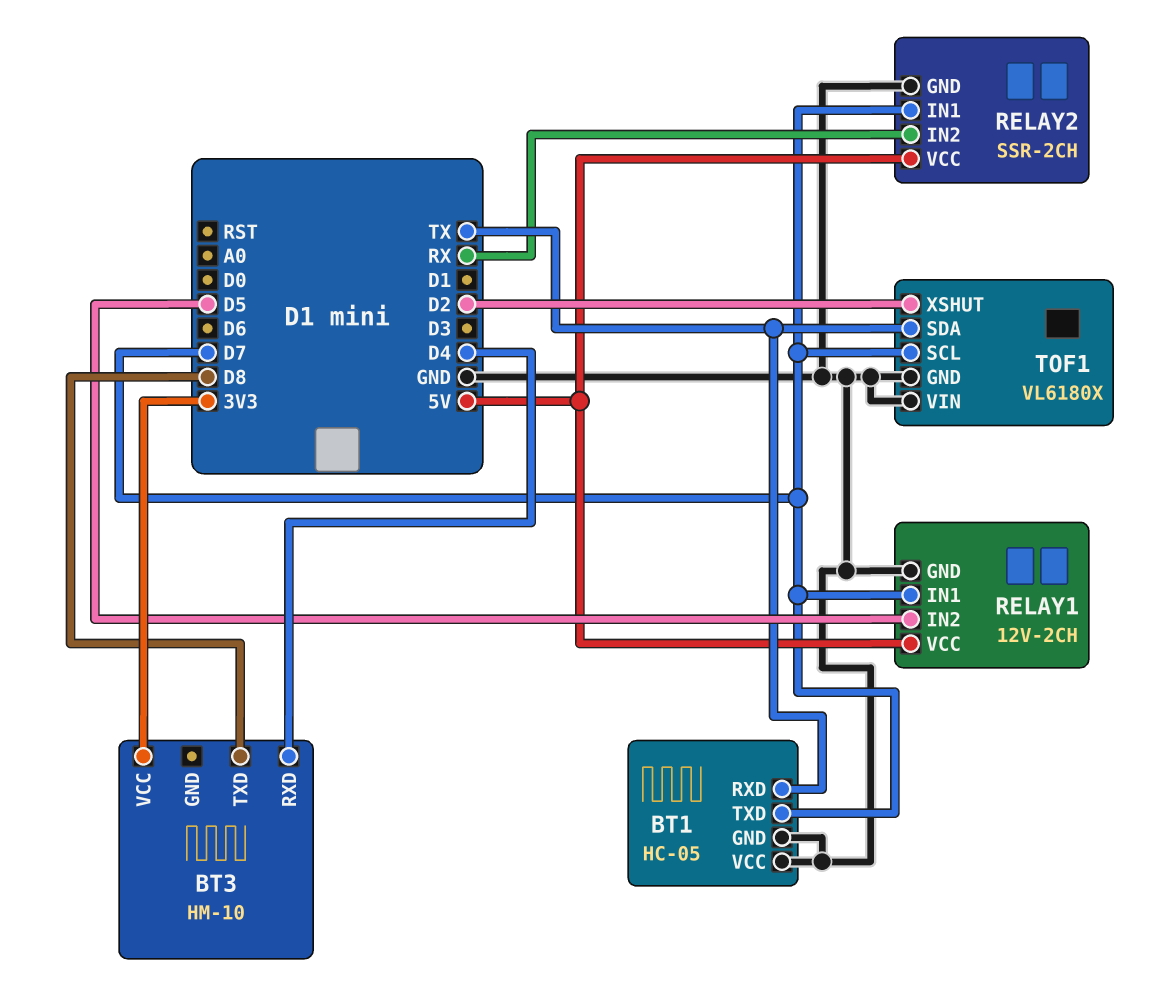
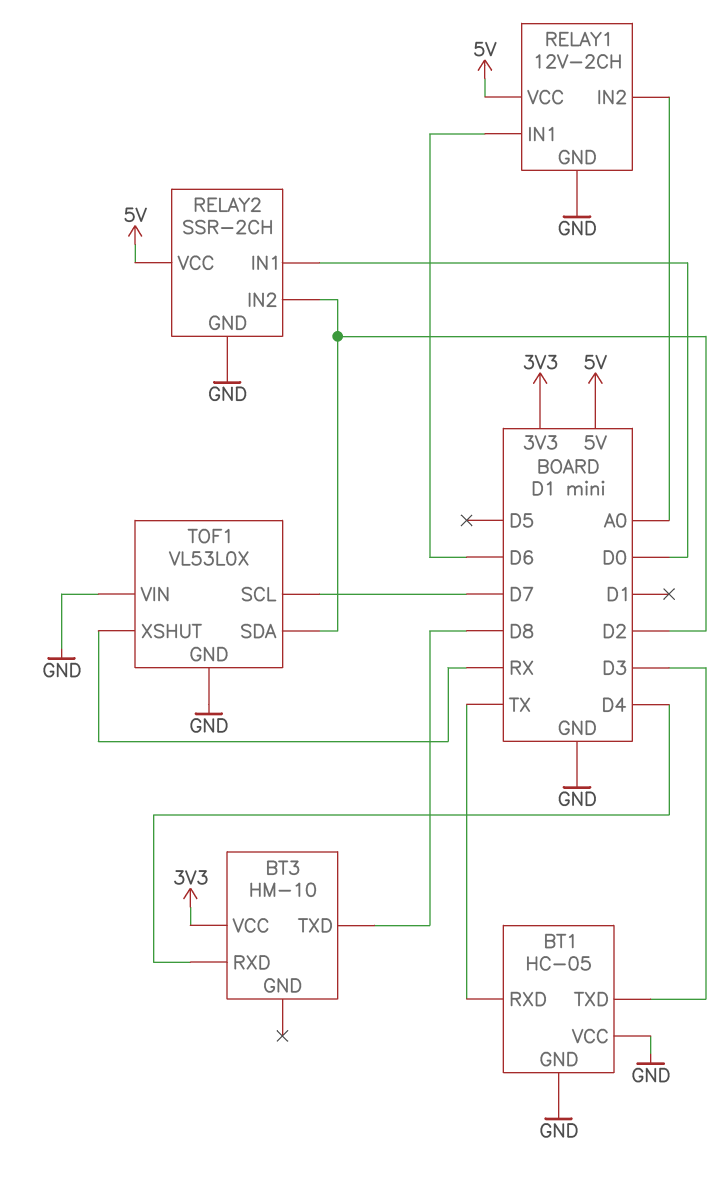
BT1 pin TXD: D7 -> D3
RELAY1 pin IN1: D7 -> D6
RELAY1 pin IN2: D5 -> A0
RELAY2 pin IN1: D7 -> D0
RELAY2 pin IN2: RX -> D2
TOF1: VL6180X -> VL53L0X
TOF1 pin SDA: TX -> D2
TOF1 pin XSHUT: D2 -> RX

